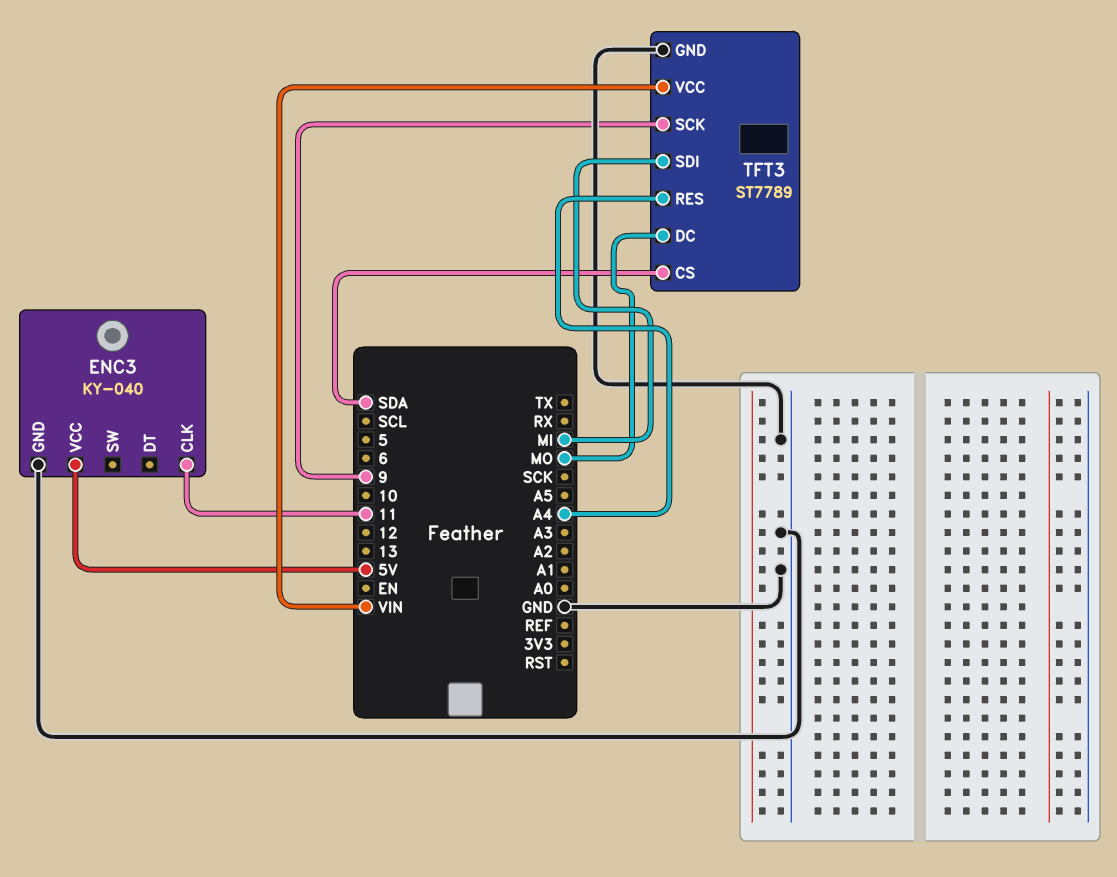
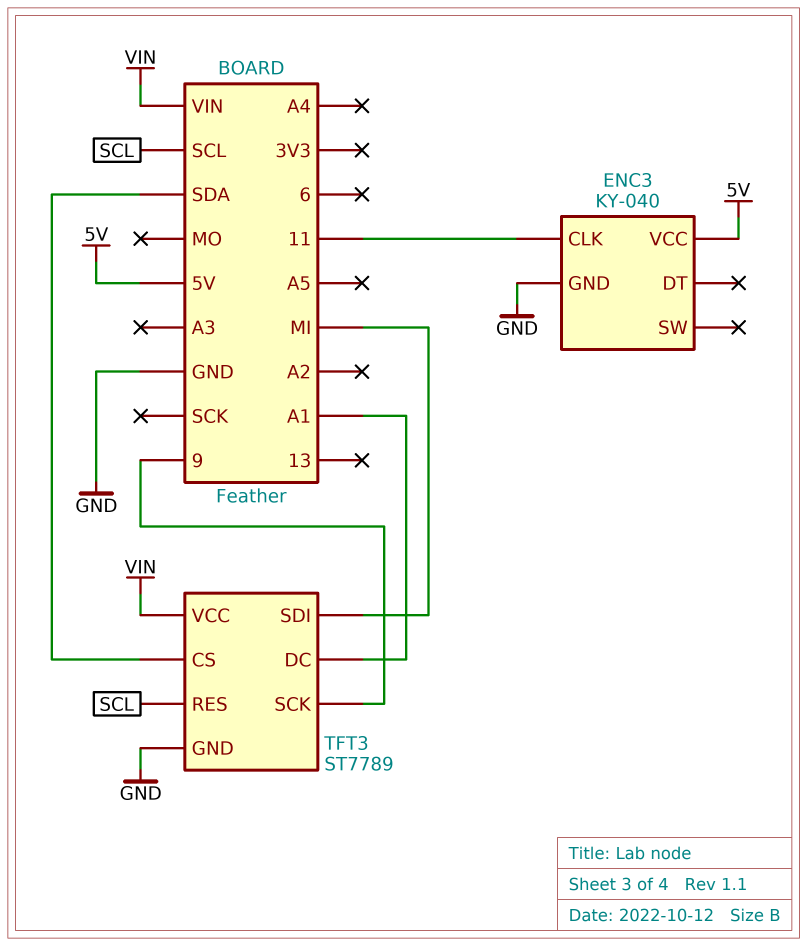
TFT3 pin DC: MO -> A1
TFT3 pin RES: A4 -> SCL

